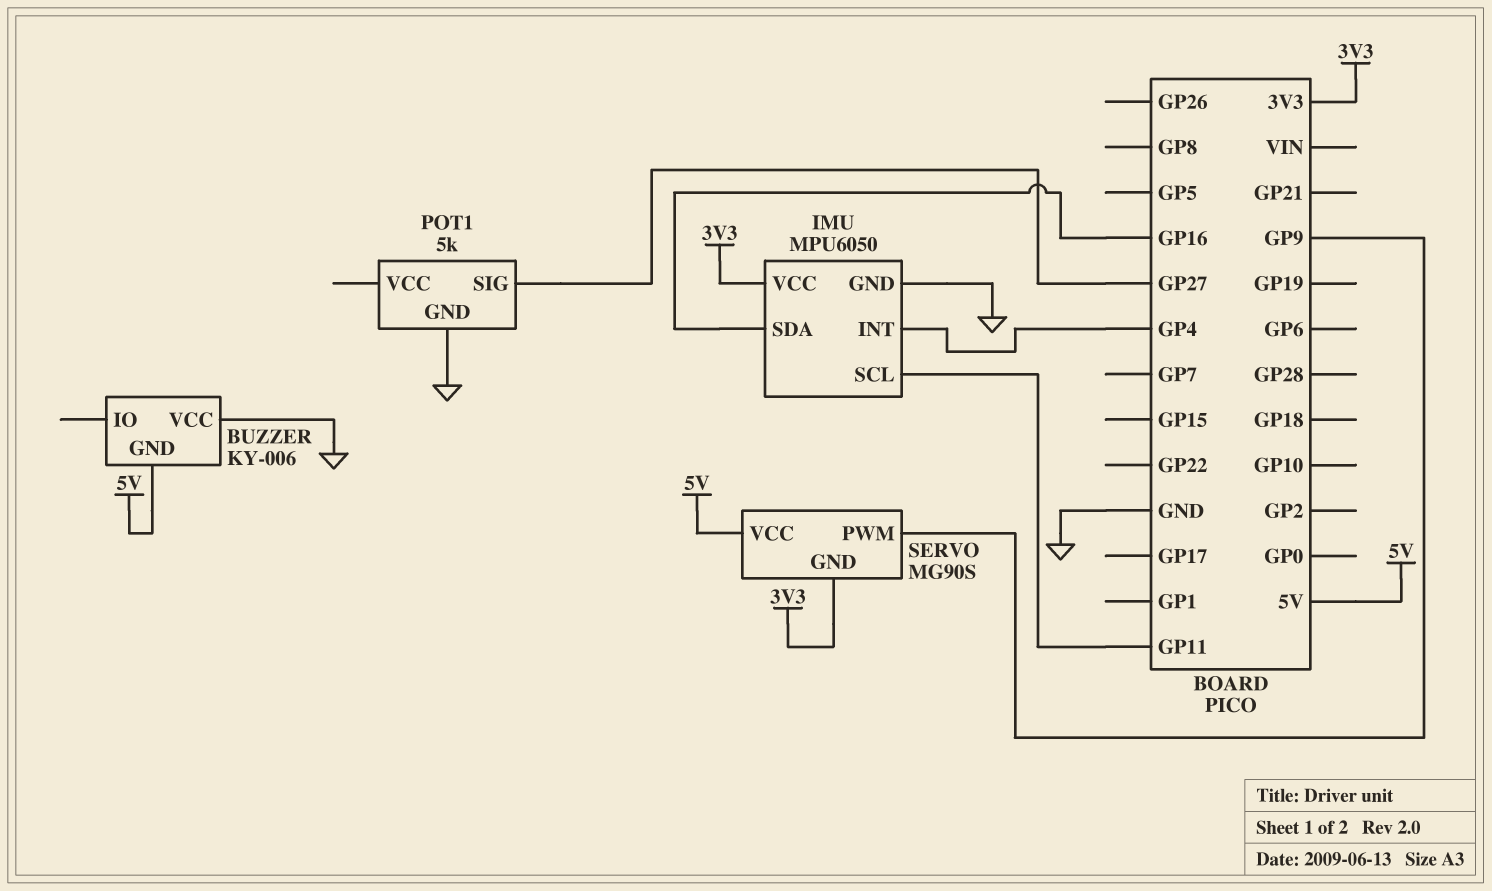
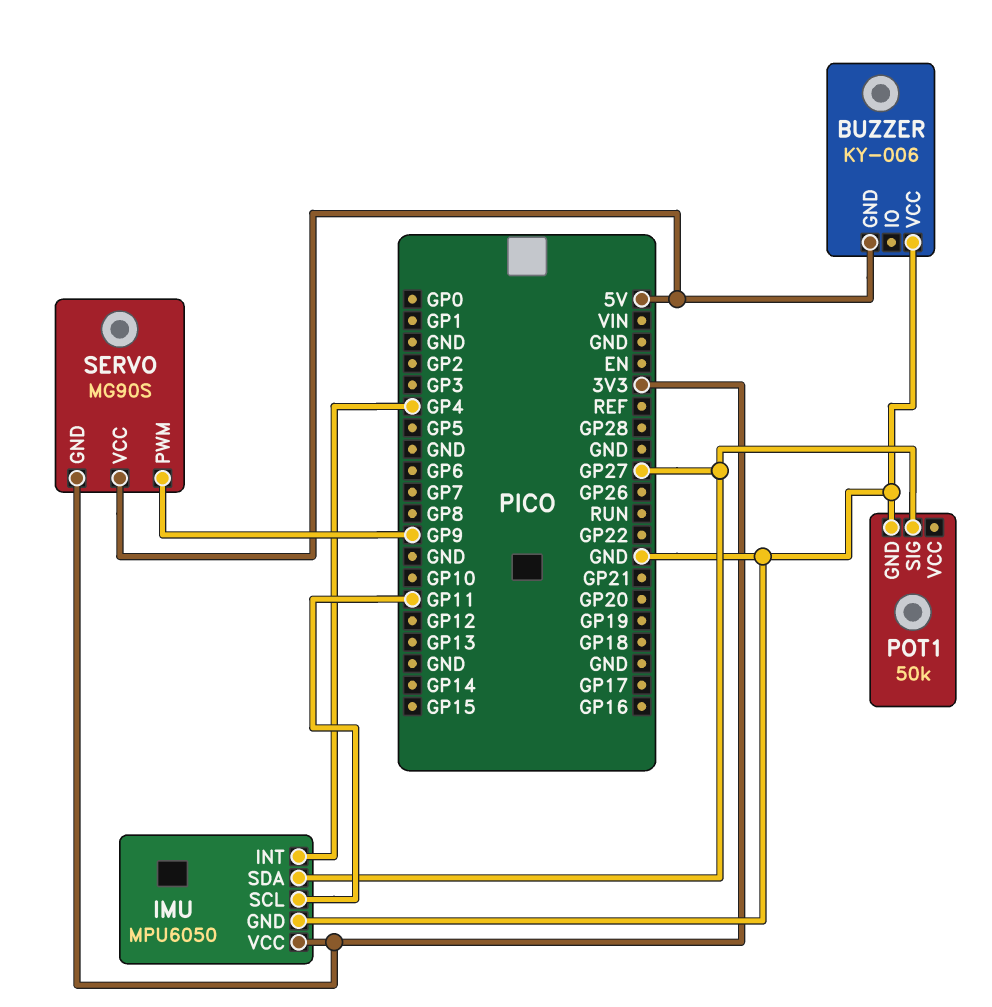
IMU pin SDA: GP16 -> GP27
POT1: 5k -> 50k

